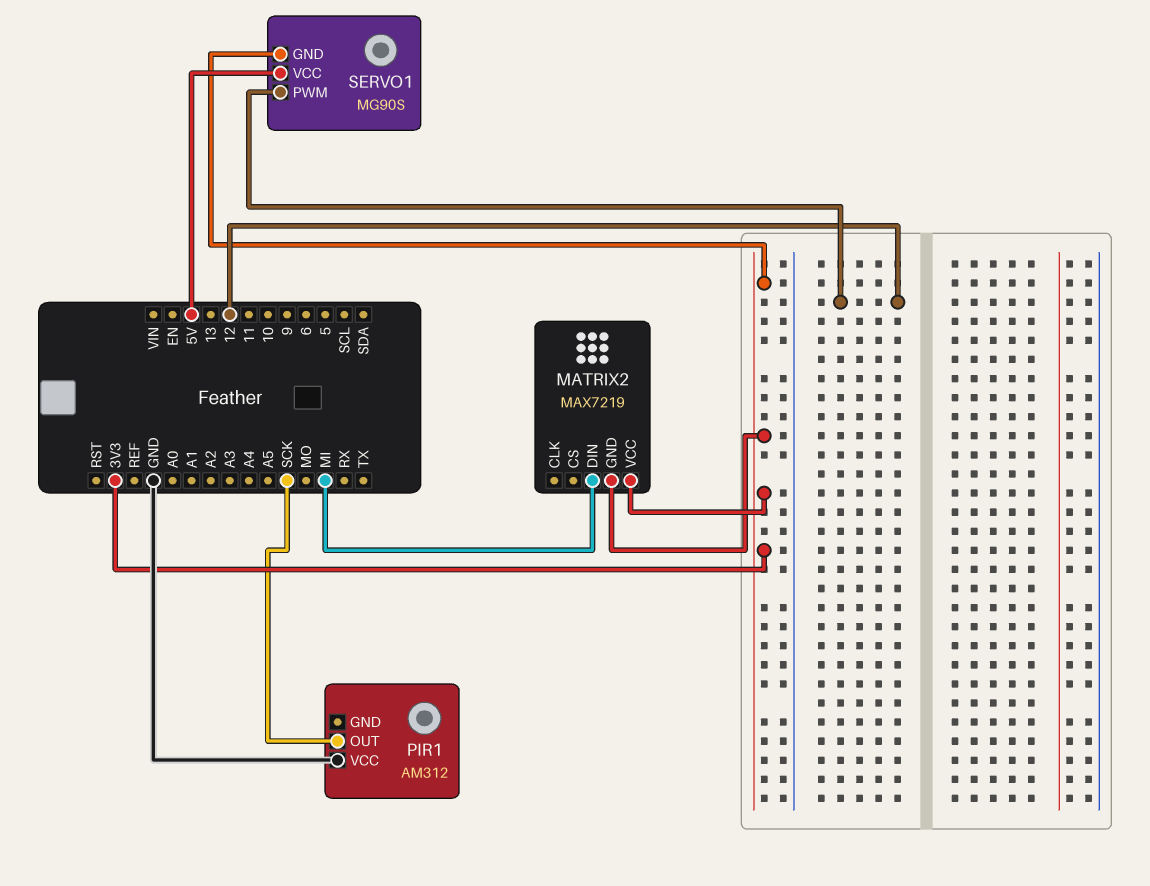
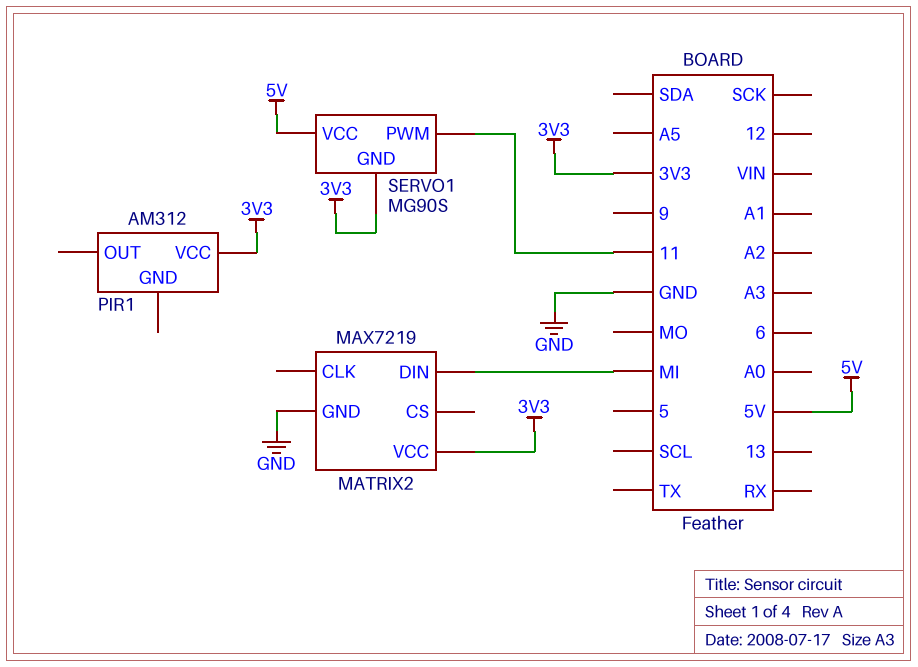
MATRIX2 pin GND: 3V3 -> GND
PIR1 pin OUT: SCK -> none
PIR1 pin VCC: GND -> 3V3
SERVO1 pin PWM: 12 -> 11

